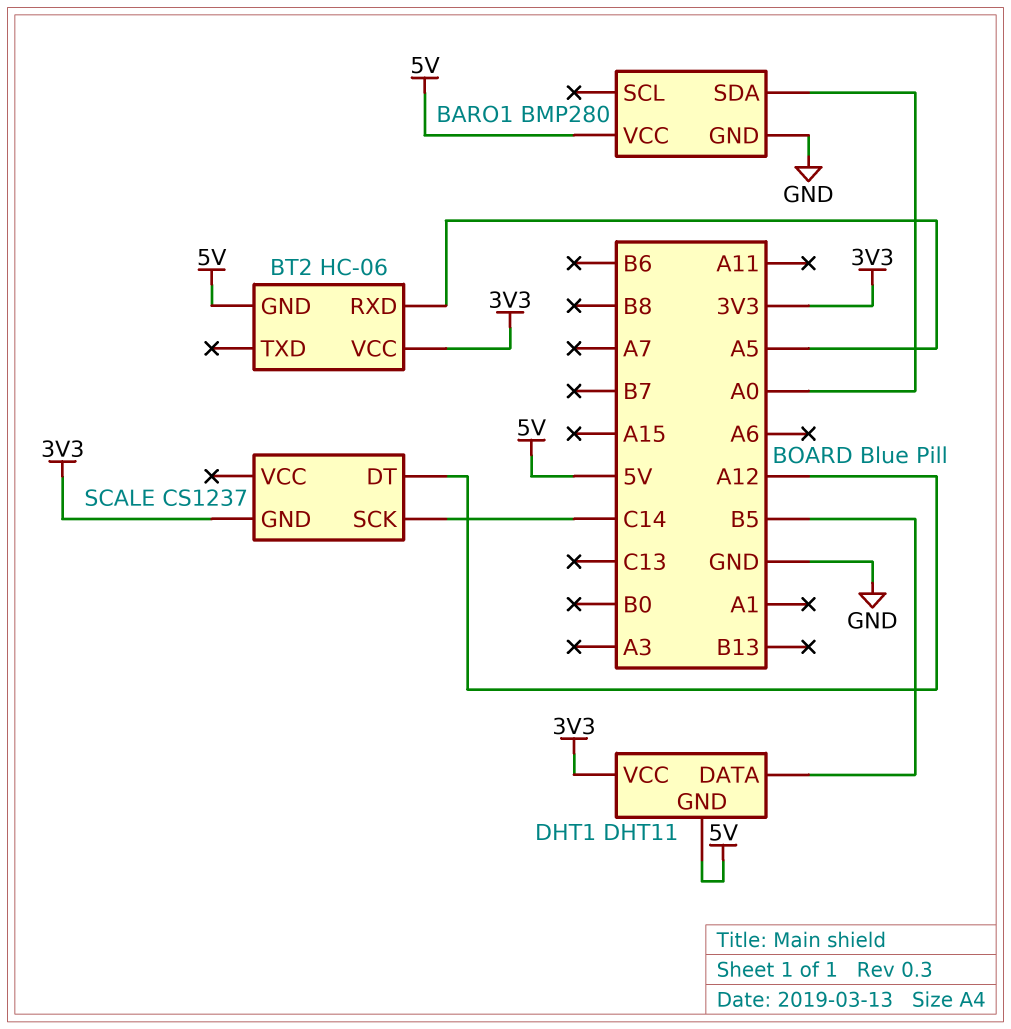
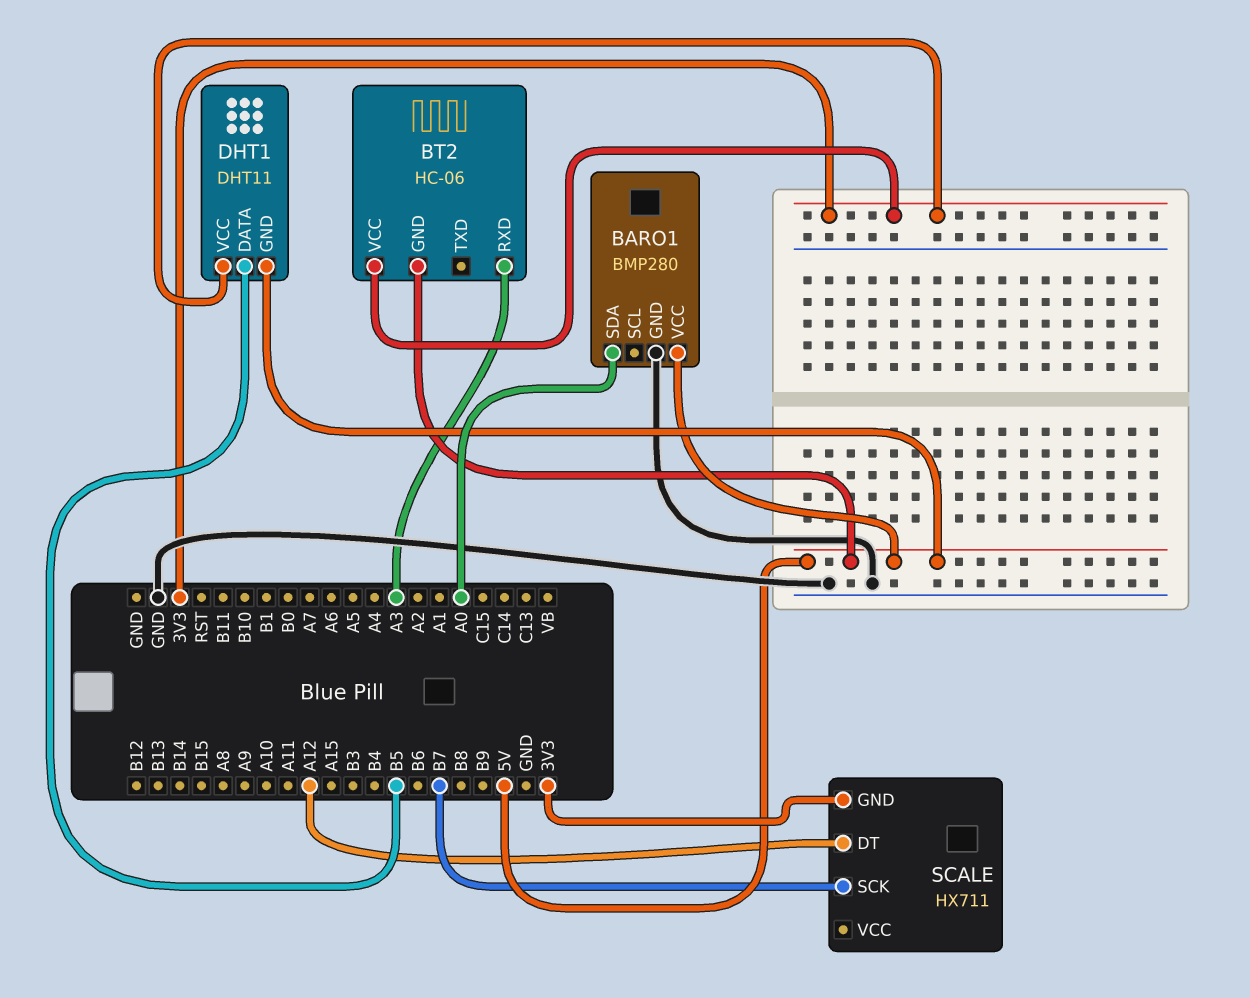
BT2 pin RXD: A5 -> A3
SCALE: CS1237 -> HX711
SCALE pin SCK: C14 -> B7

